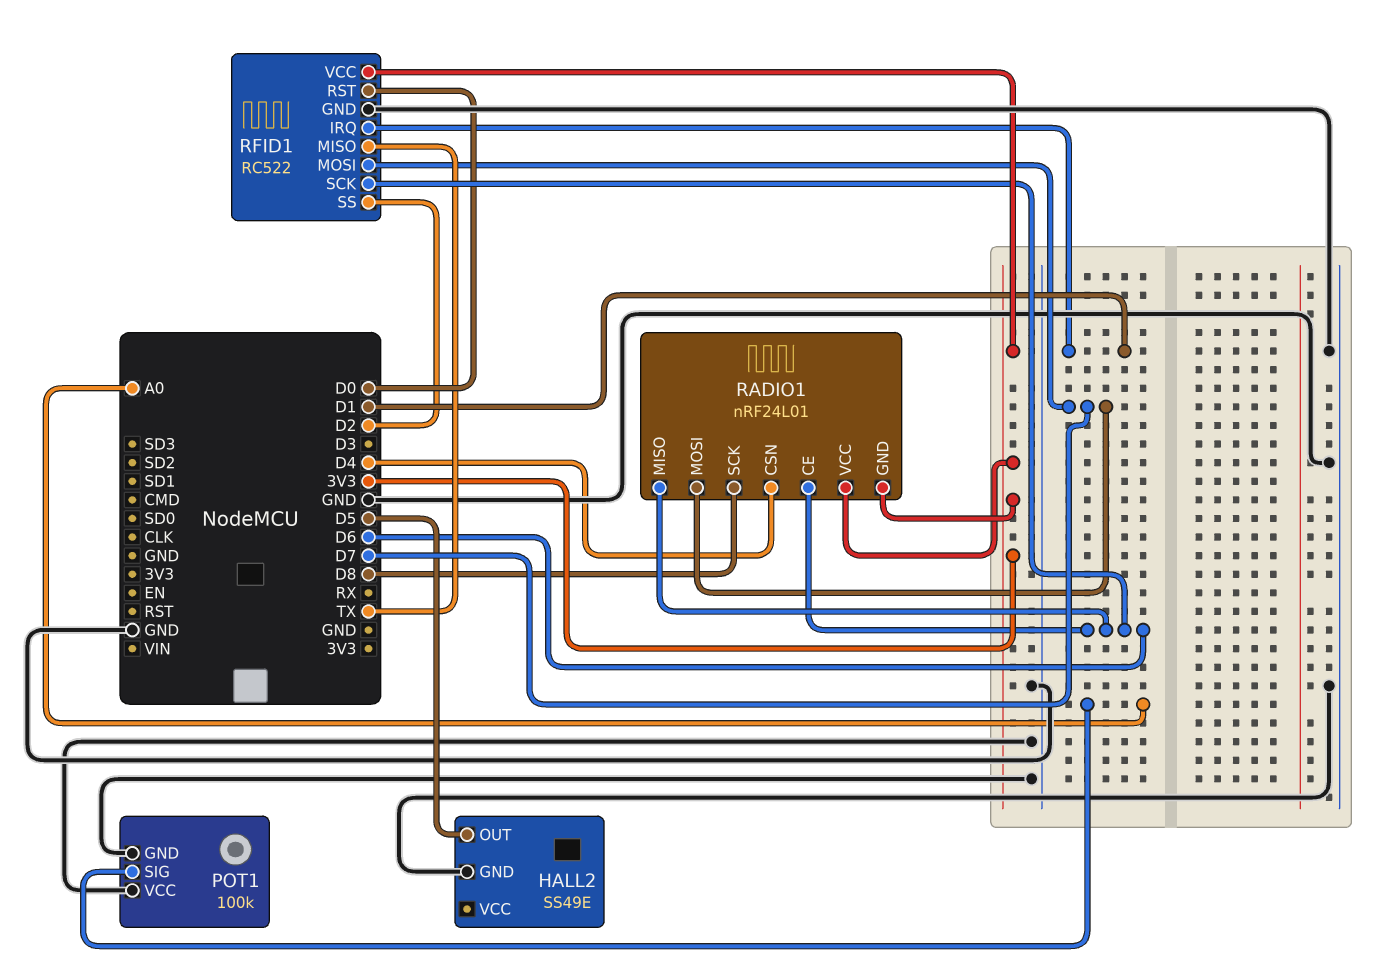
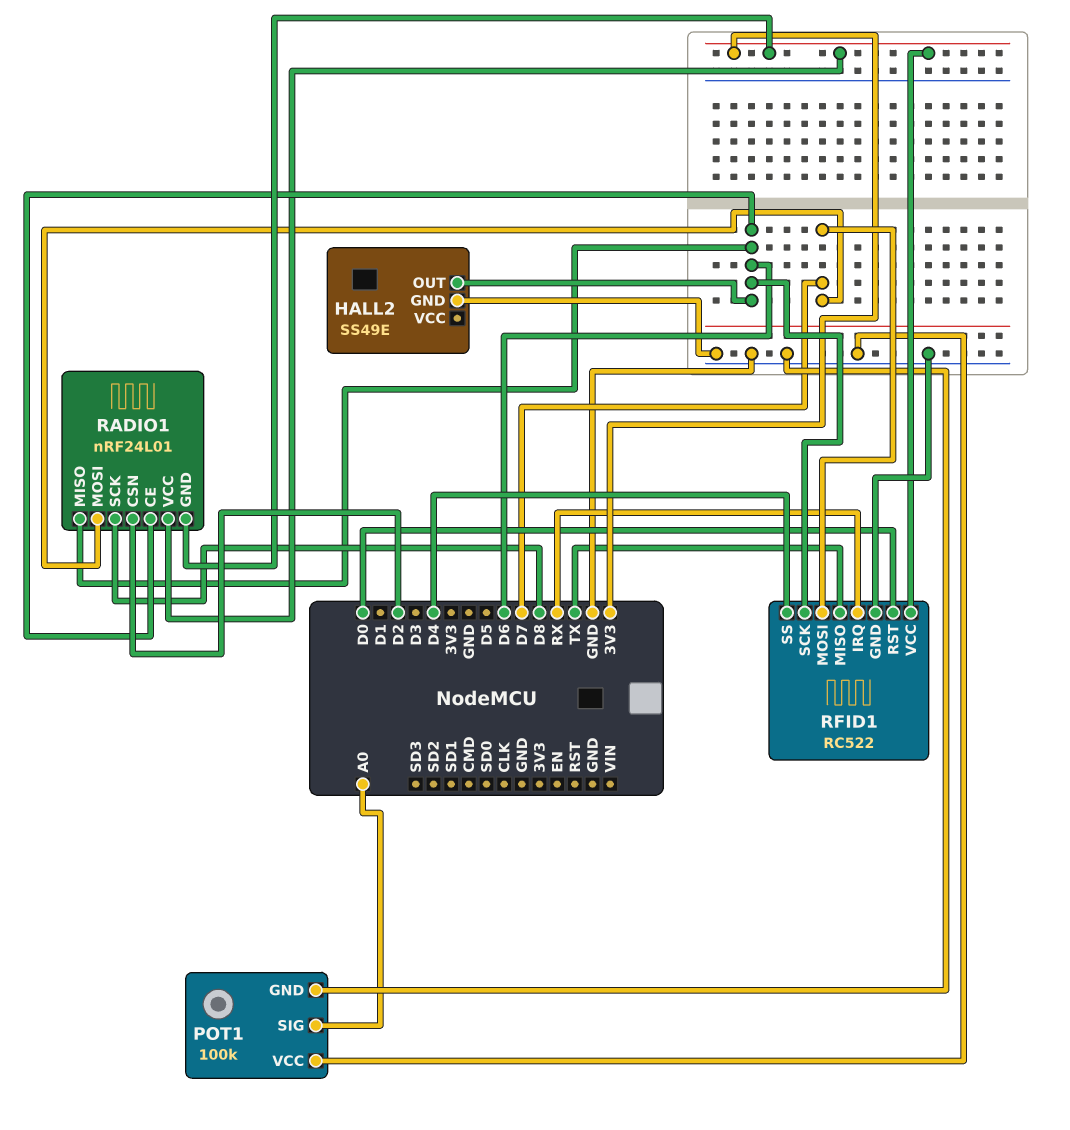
HALL2 pin OUT: D5 -> D6
RADIO1 pin CSN: D4 -> D2
RFID1 pin IRQ: D1 -> RX
RFID1 pin SS: D2 -> D4

